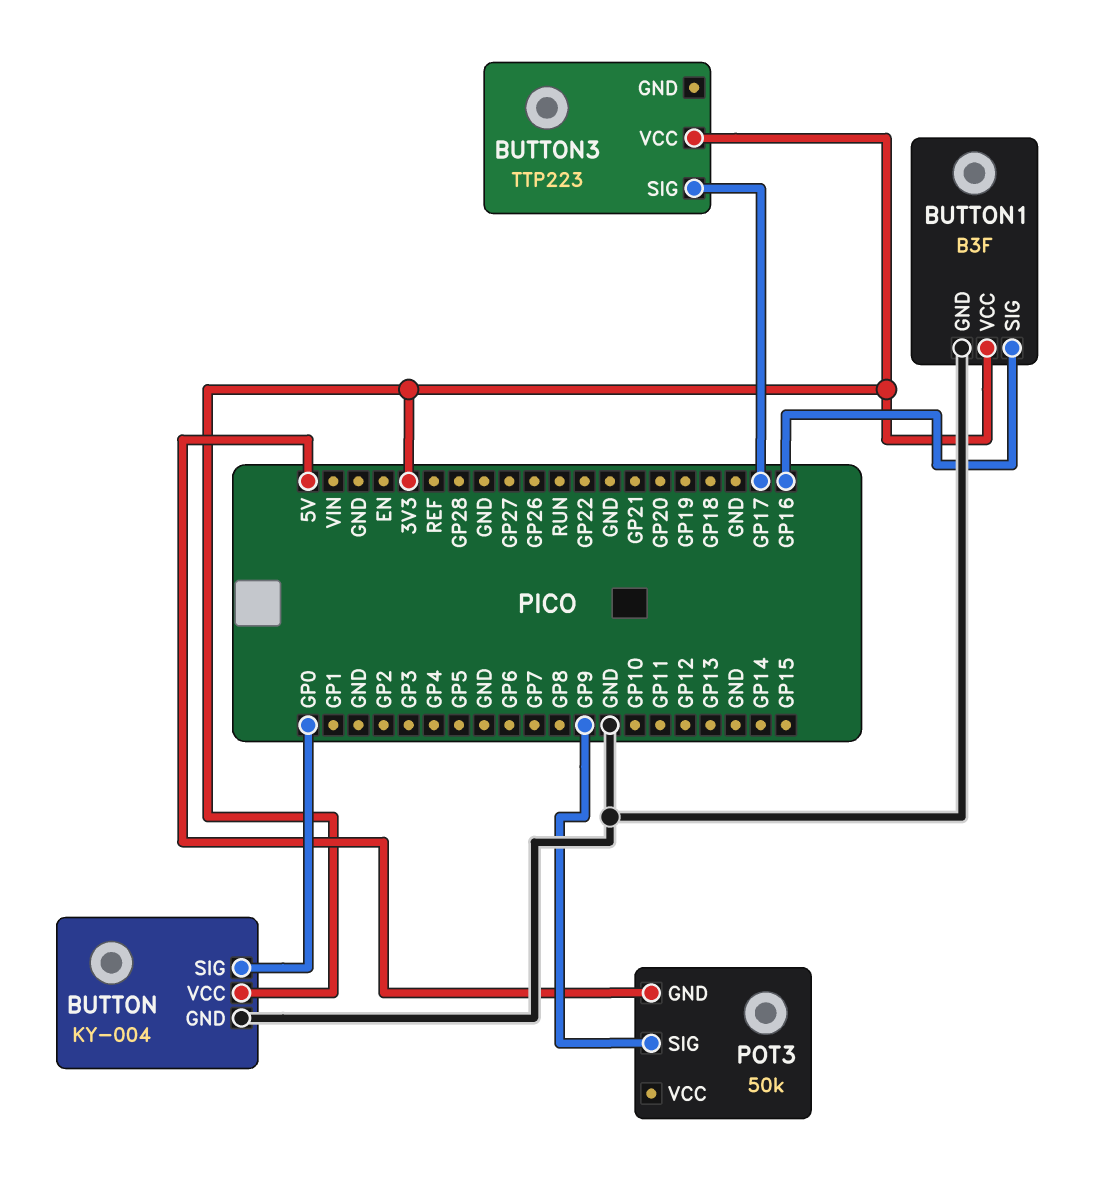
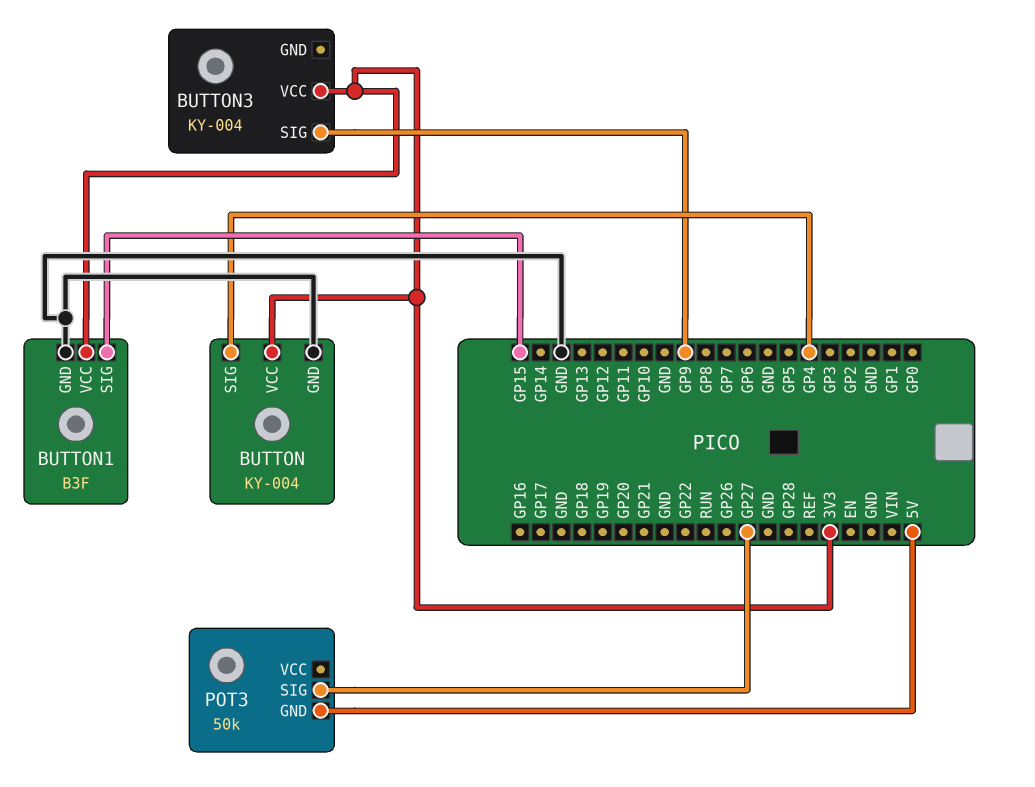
BUTTON pin SIG: GP0 -> GP4
BUTTON1 pin SIG: GP16 -> GP15
BUTTON3: TTP223 -> KY-004
BUTTON3 pin SIG: GP17 -> GP9
POT3 pin SIG: GP9 -> GP27

